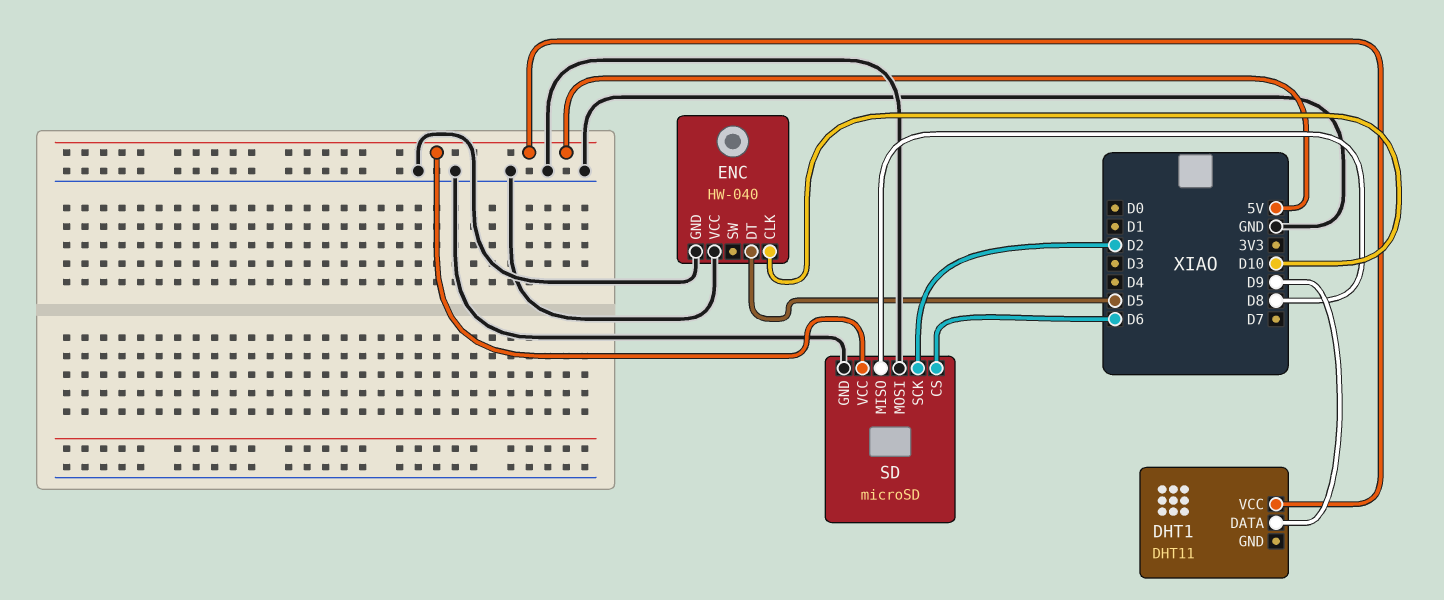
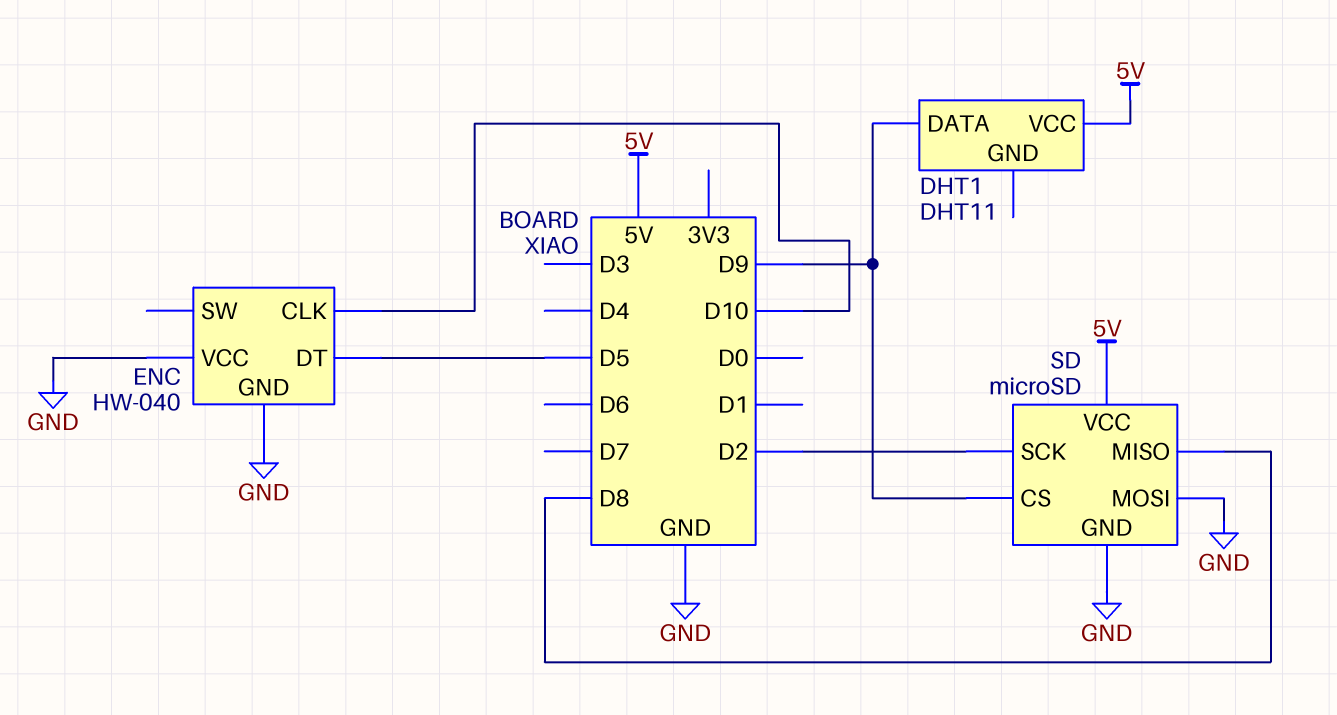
SD pin CS: D6 -> D9

